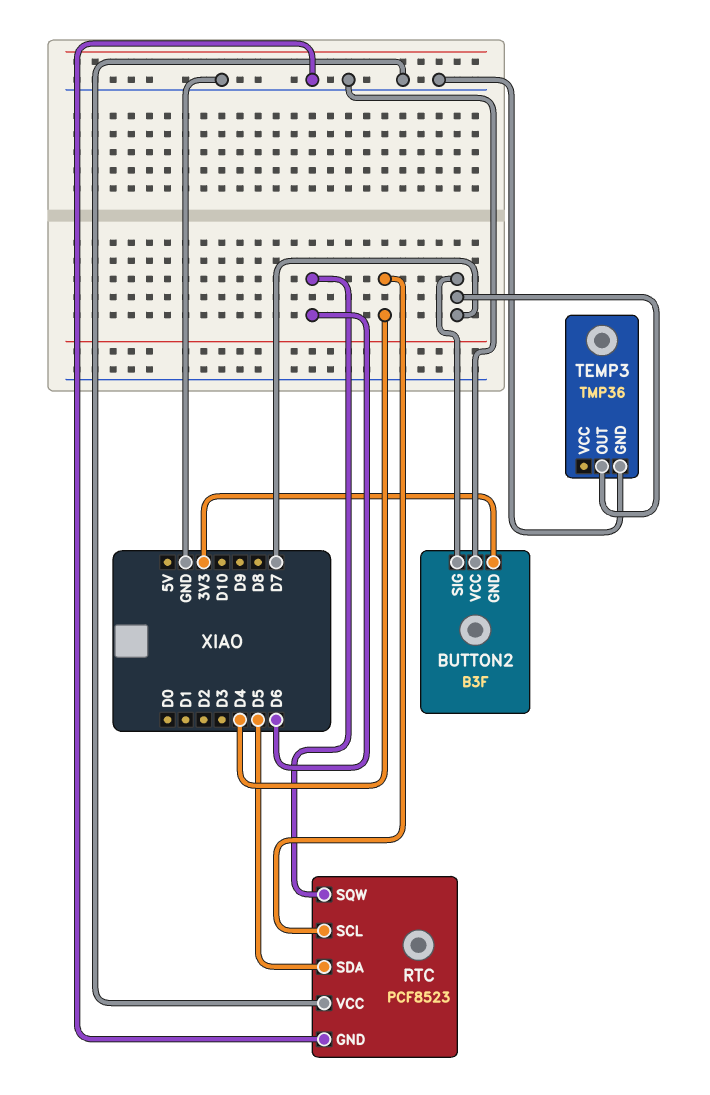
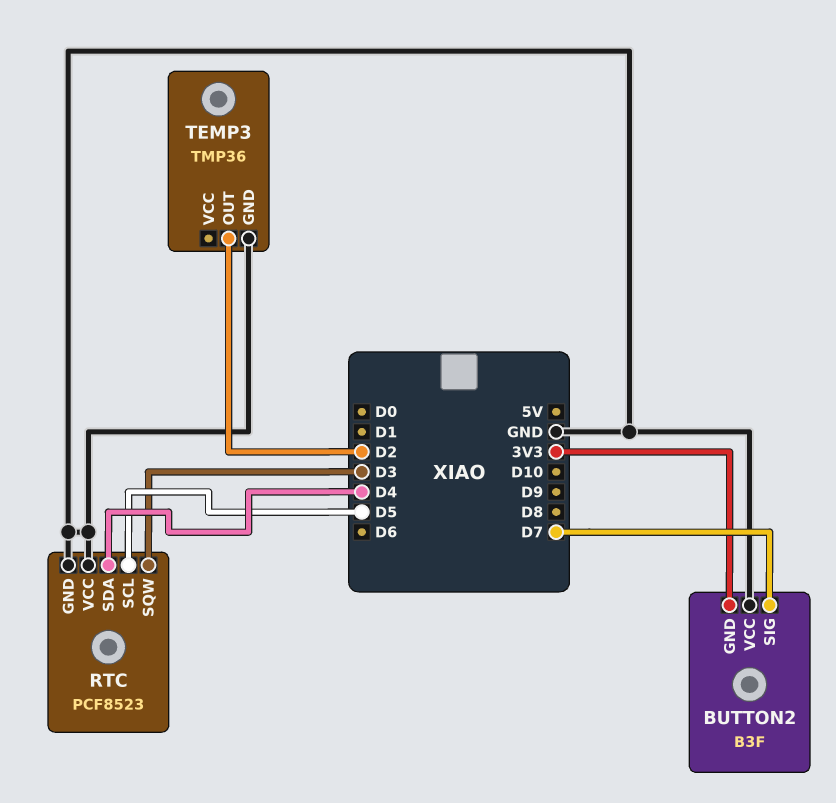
RTC pin SCL: D4 -> D5
RTC pin SDA: D5 -> D4
RTC pin SQW: D6 -> D3
TEMP3 pin OUT: D7 -> D2

